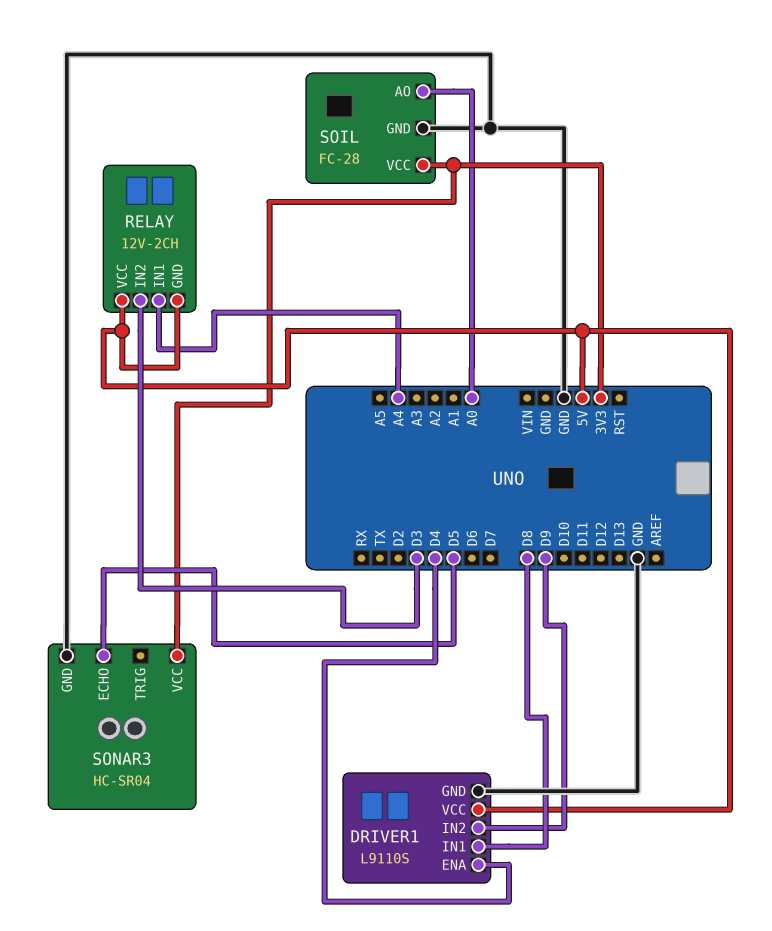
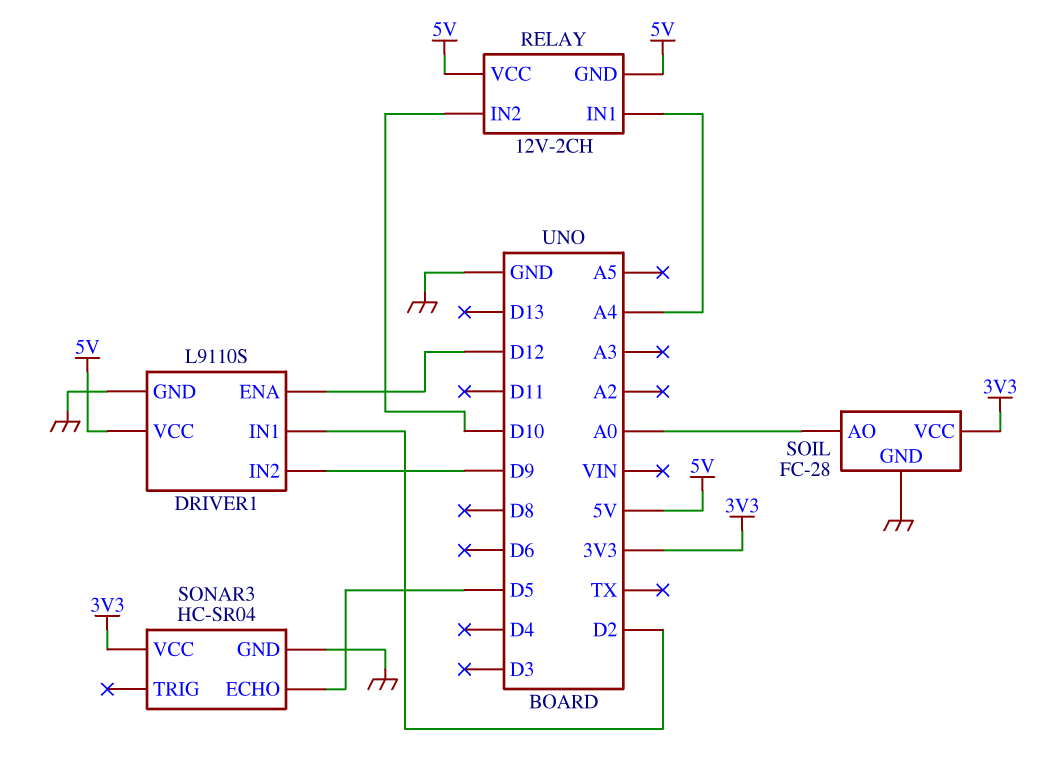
DRIVER1 pin ENA: D4 -> D12
DRIVER1 pin IN1: D8 -> D2
RELAY pin IN2: D3 -> D10

